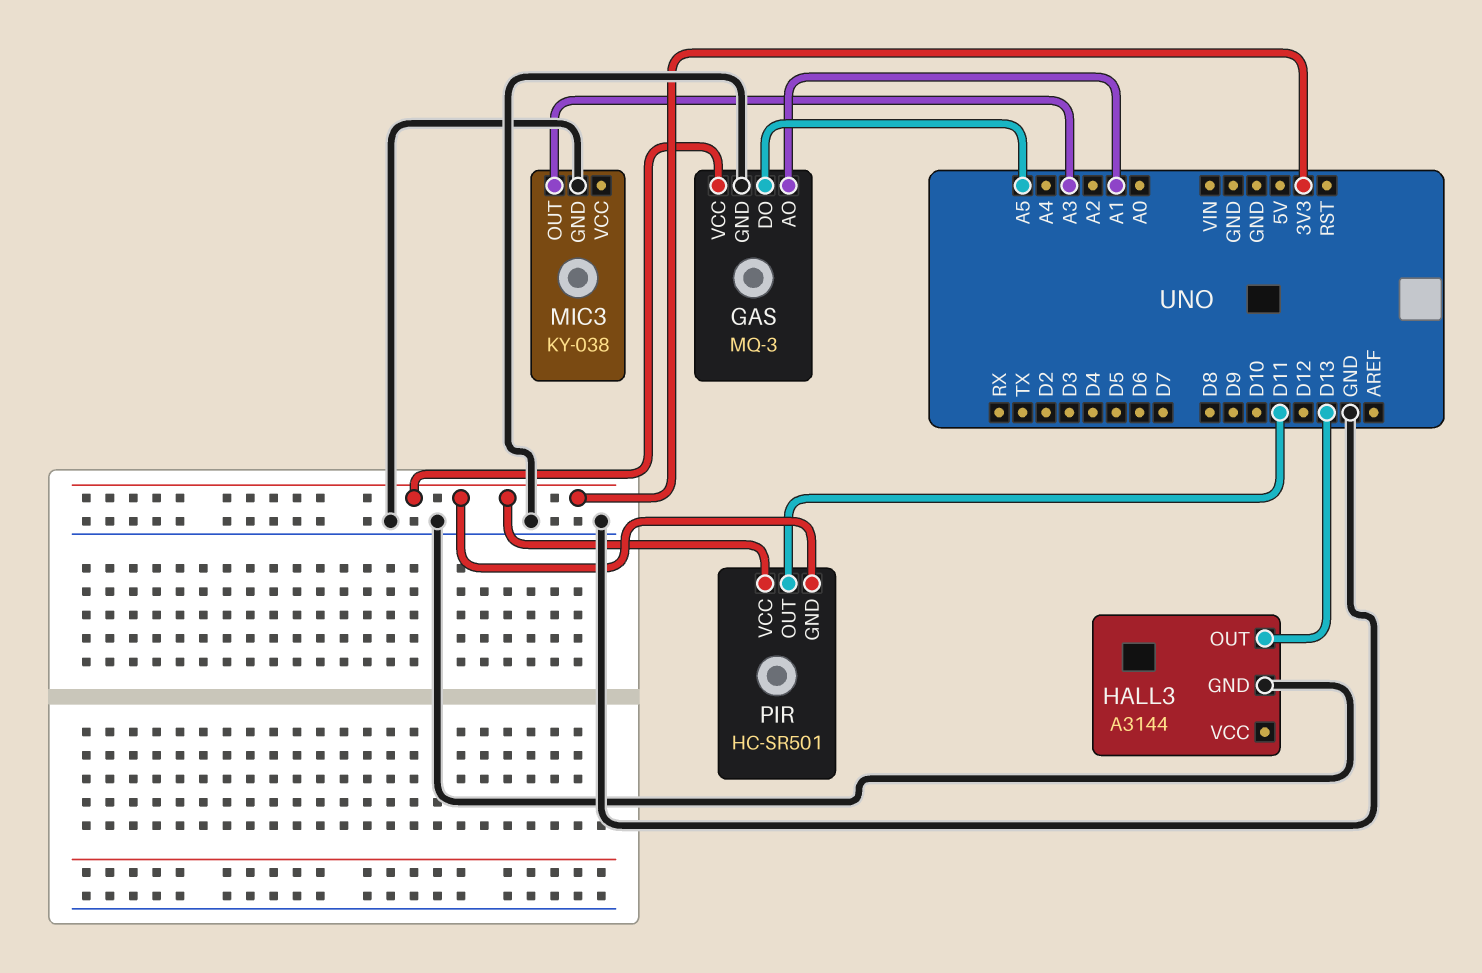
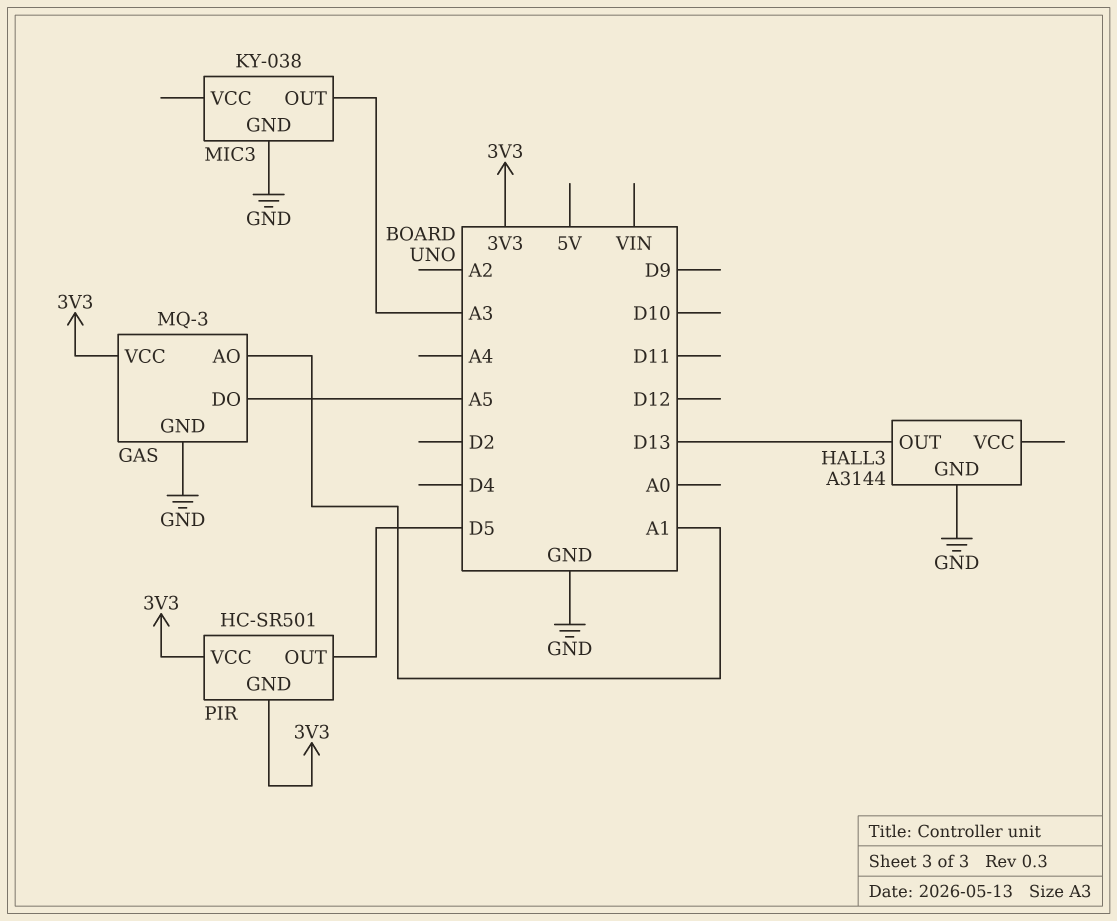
PIR pin OUT: D11 -> D5

